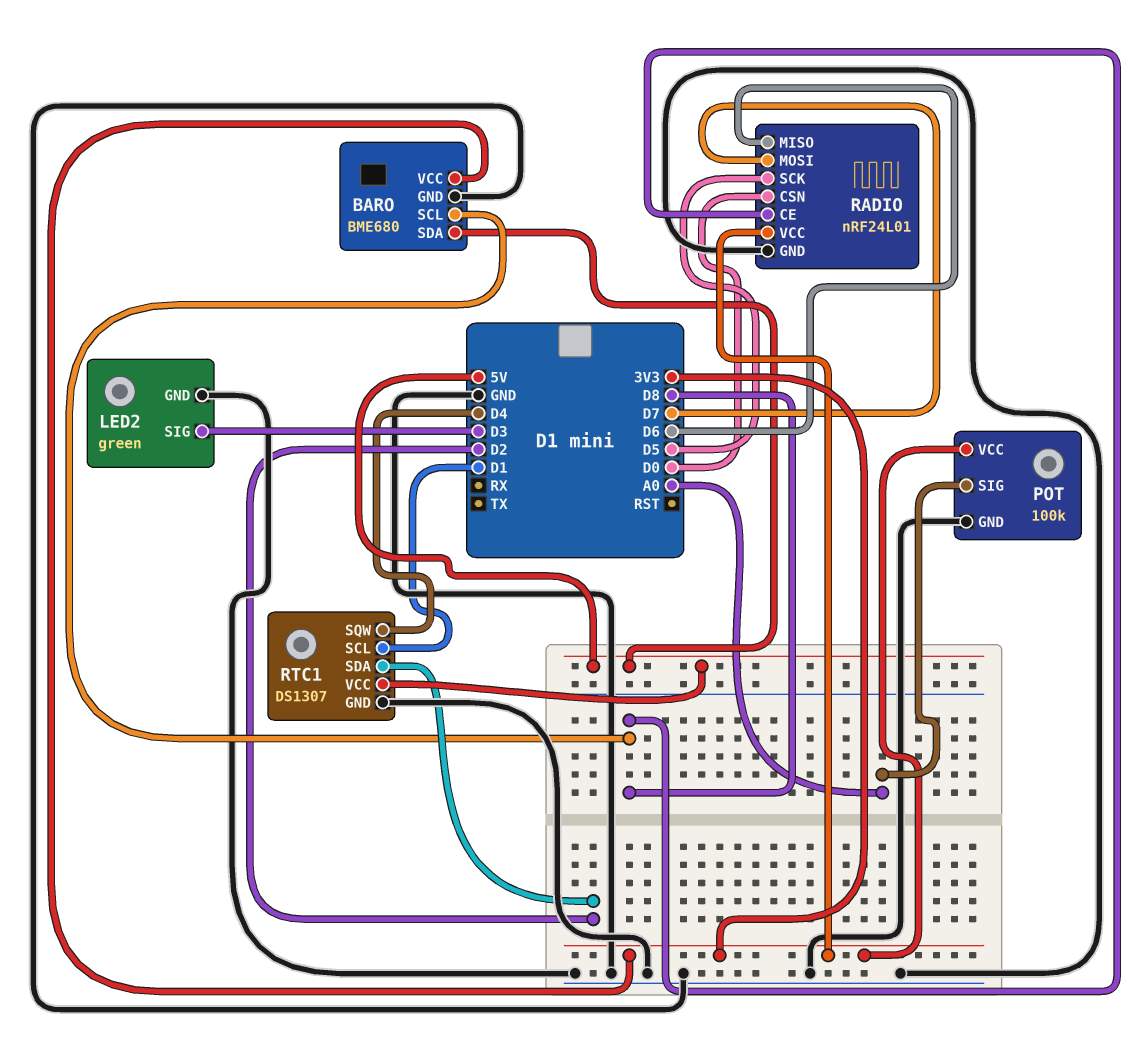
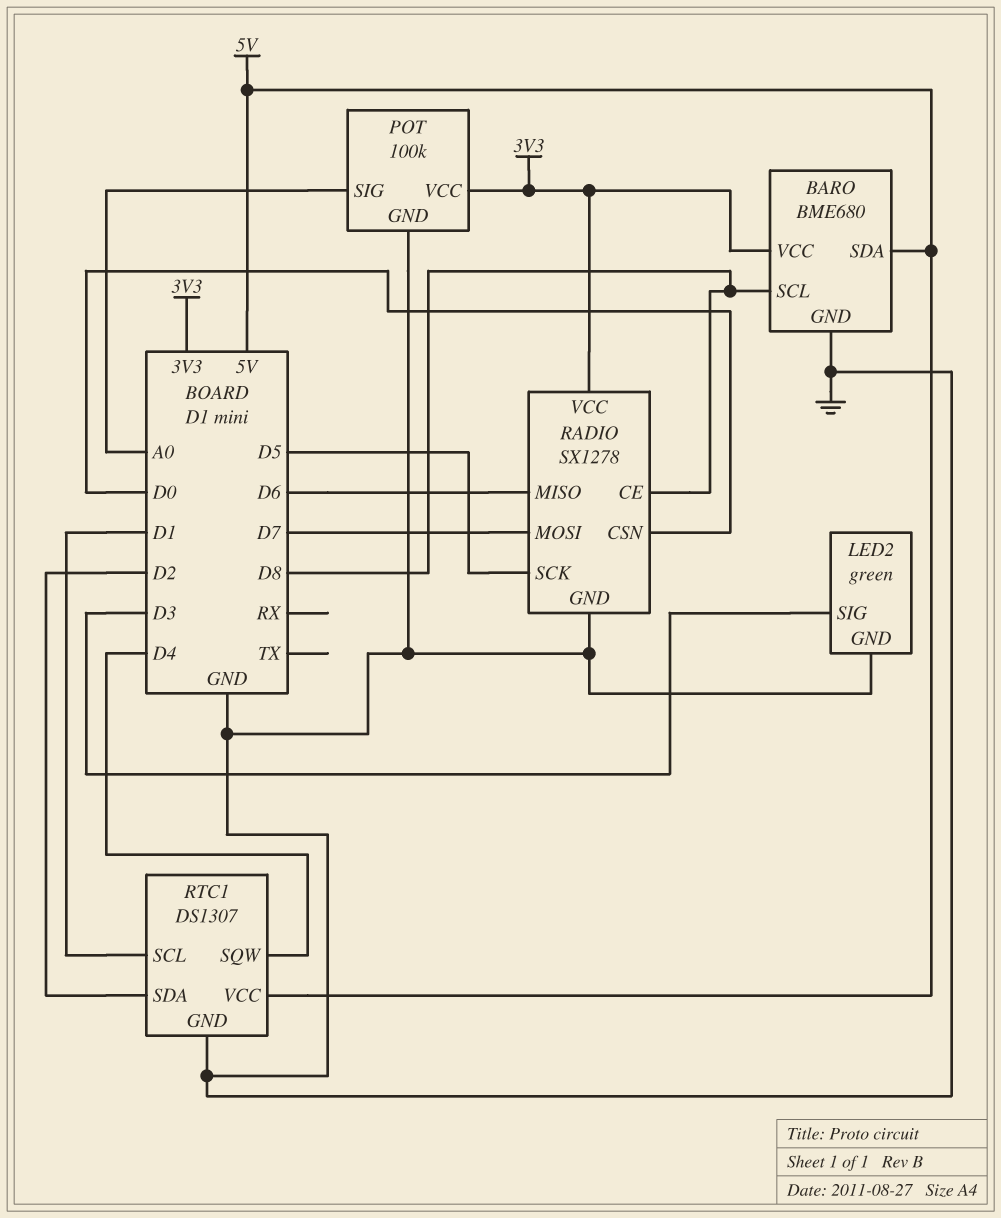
RADIO: nRF24L01 -> SX1278

